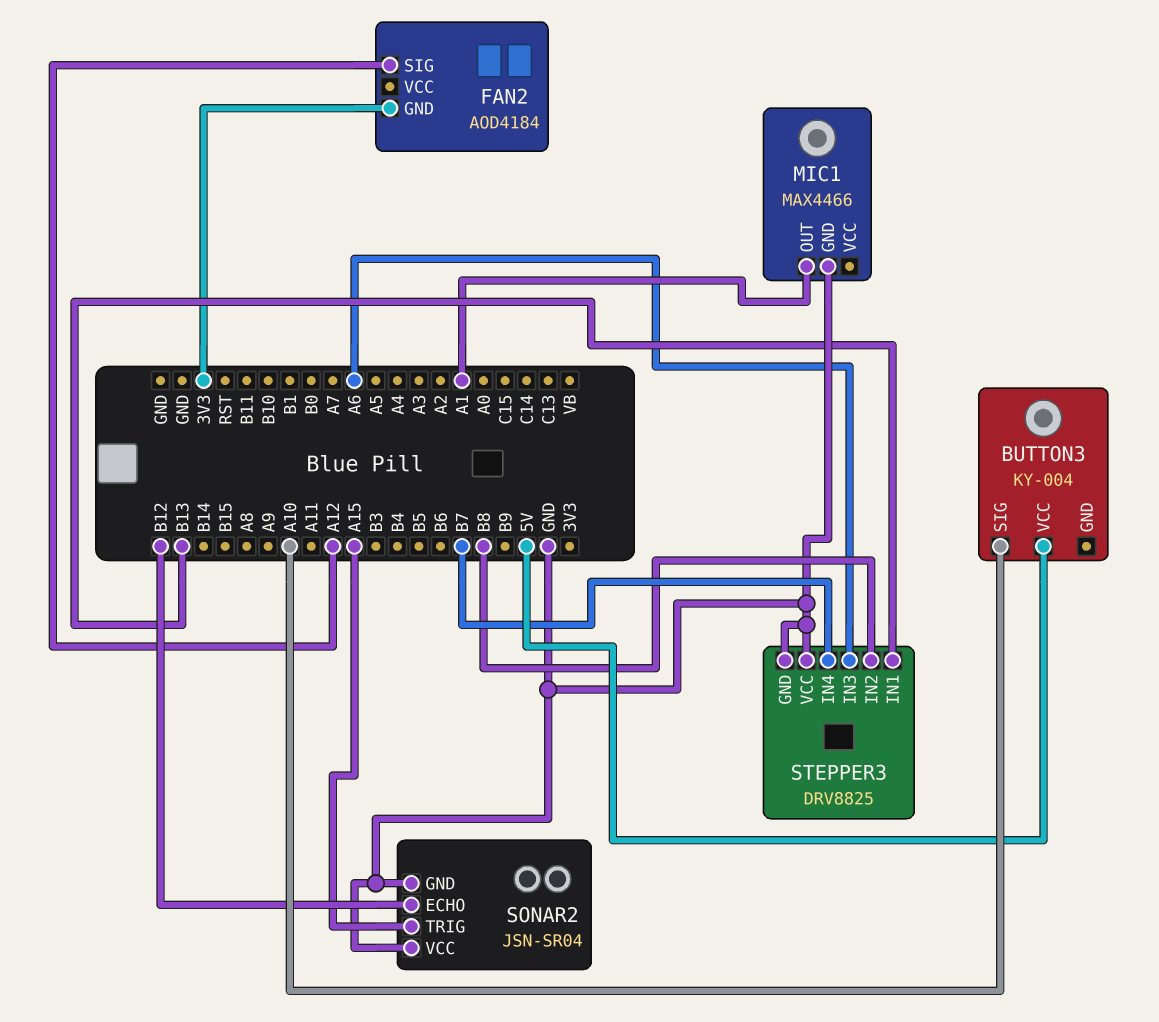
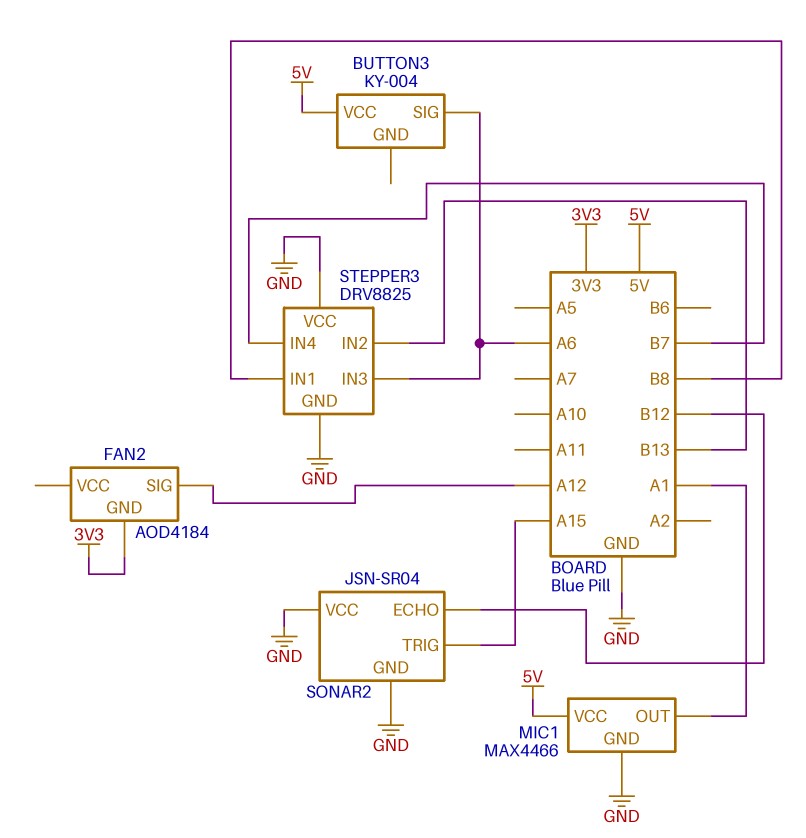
BUTTON3 pin SIG: A10 -> A6
MIC1 pin VCC: none -> 5V
STEPPER3 pin IN1: B13 -> B8
STEPPER3 pin IN2: B8 -> B13

